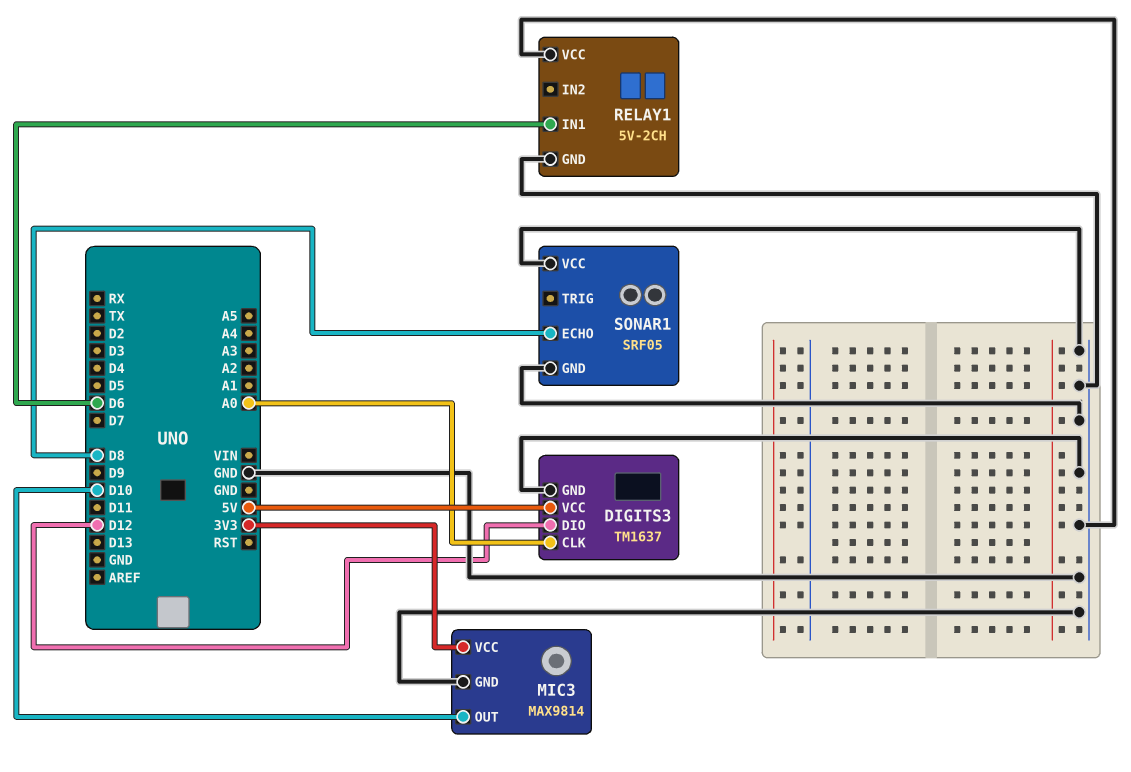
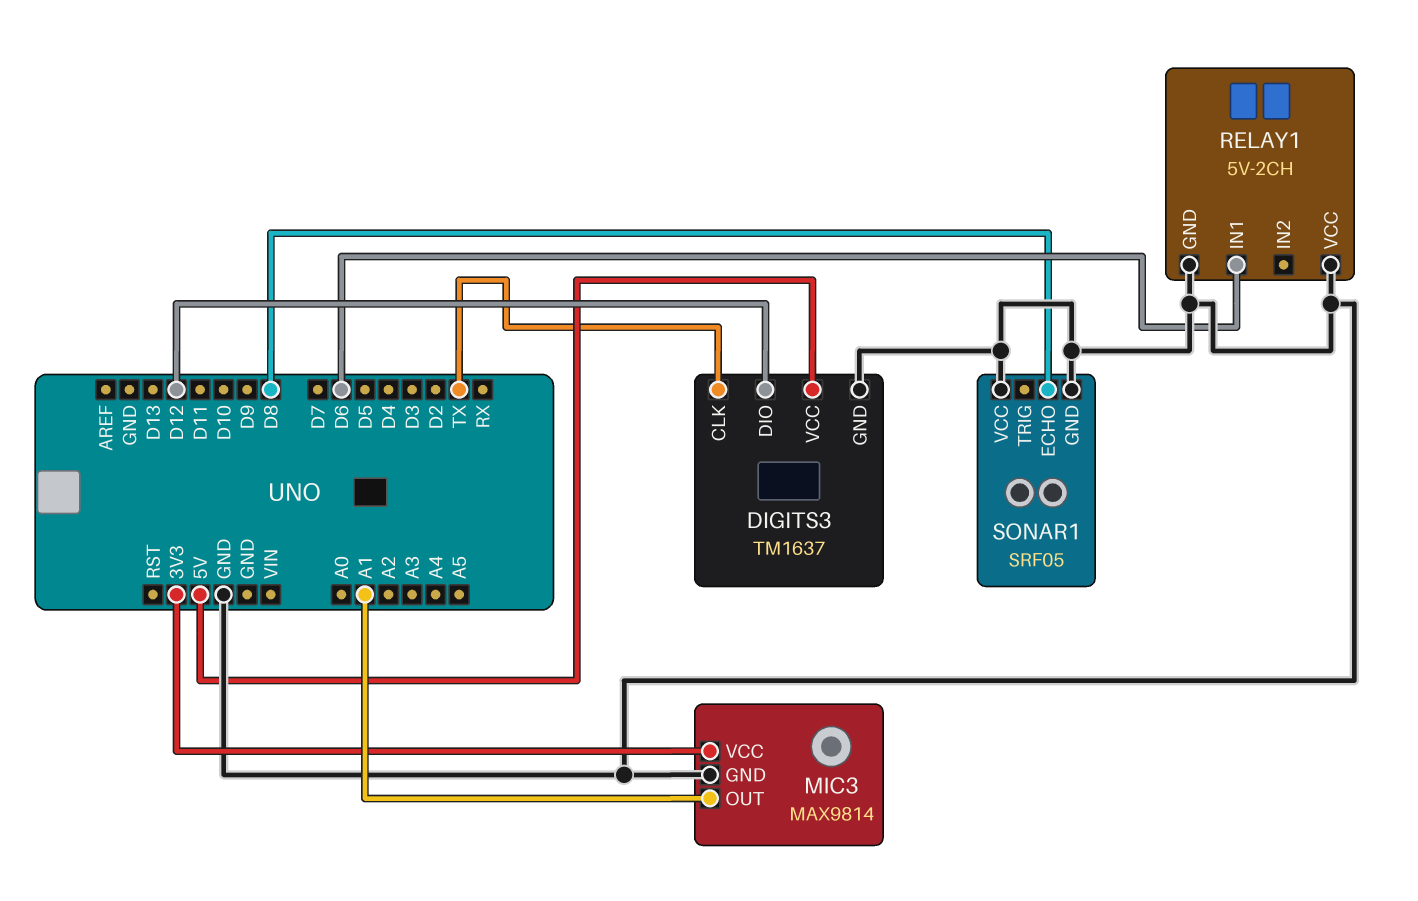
DIGITS3 pin CLK: A0 -> TX
MIC3 pin OUT: D10 -> A1

